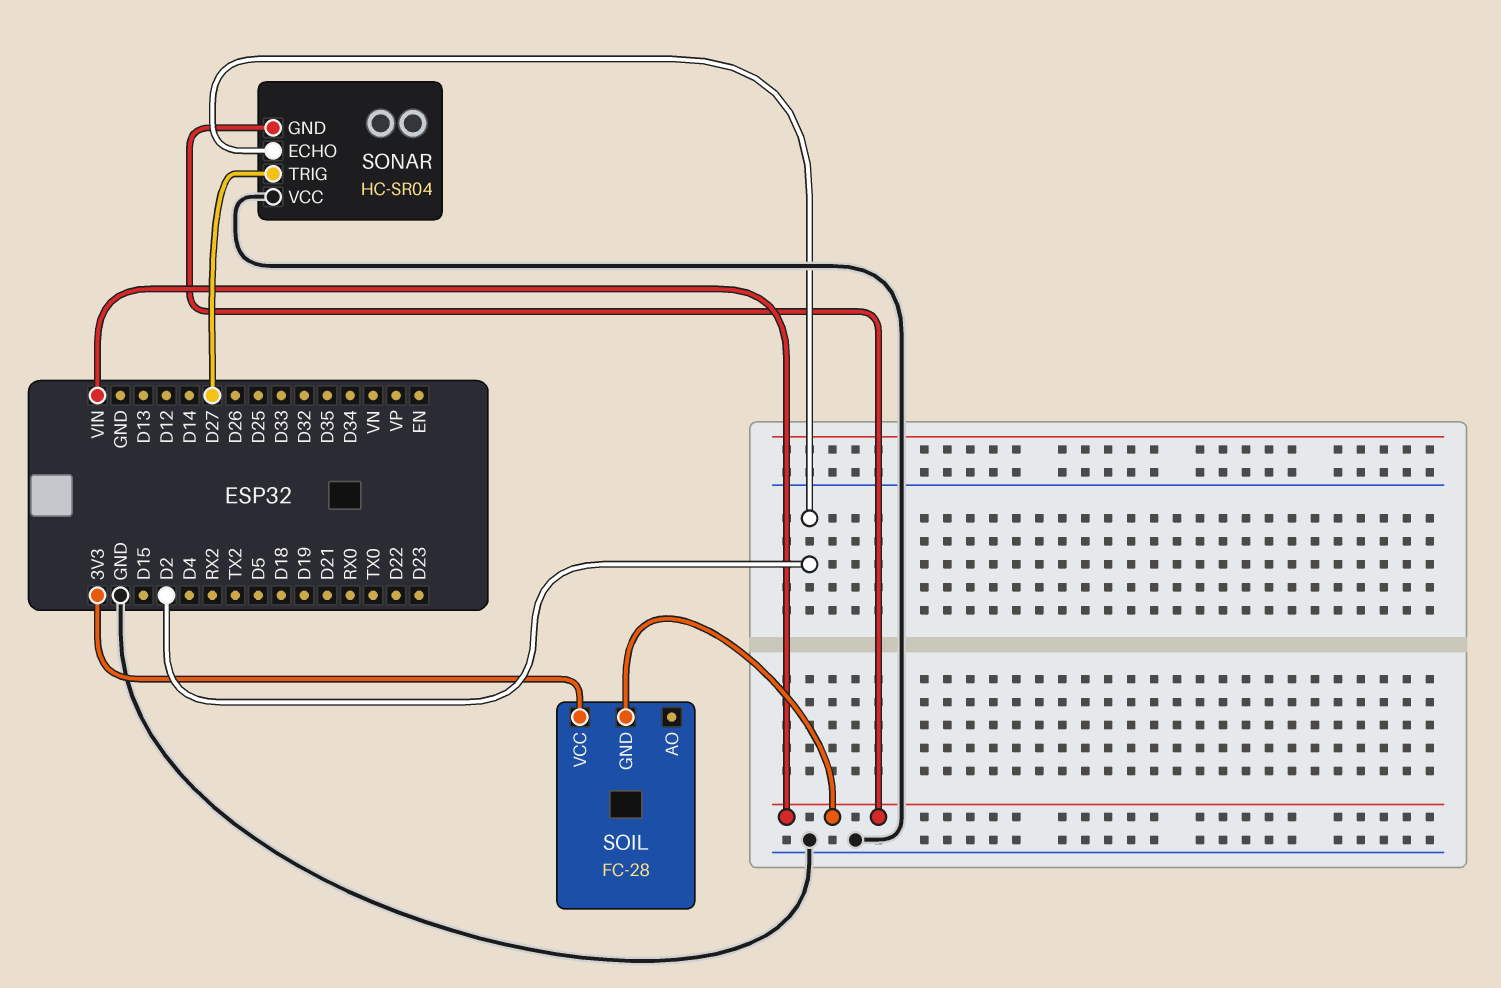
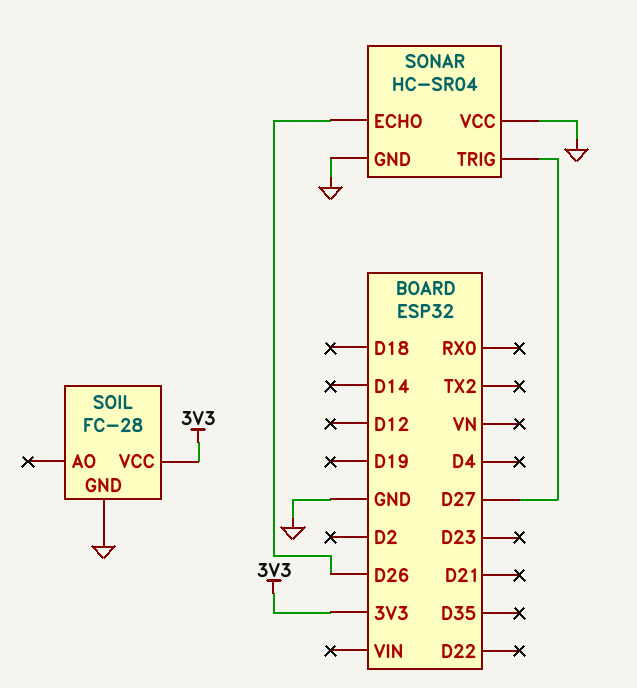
SOIL pin GND: VIN -> GND
SONAR pin ECHO: D2 -> D26
SONAR pin GND: VIN -> GND

